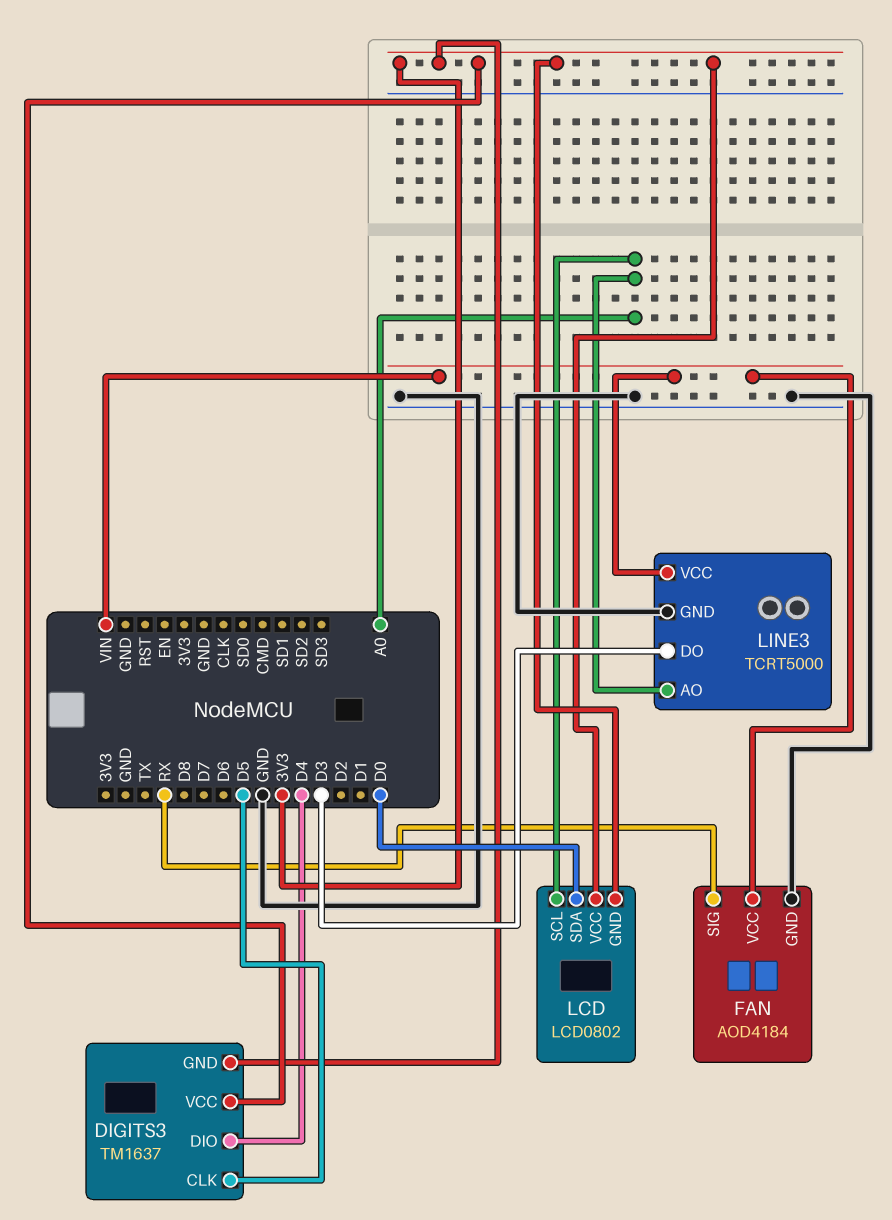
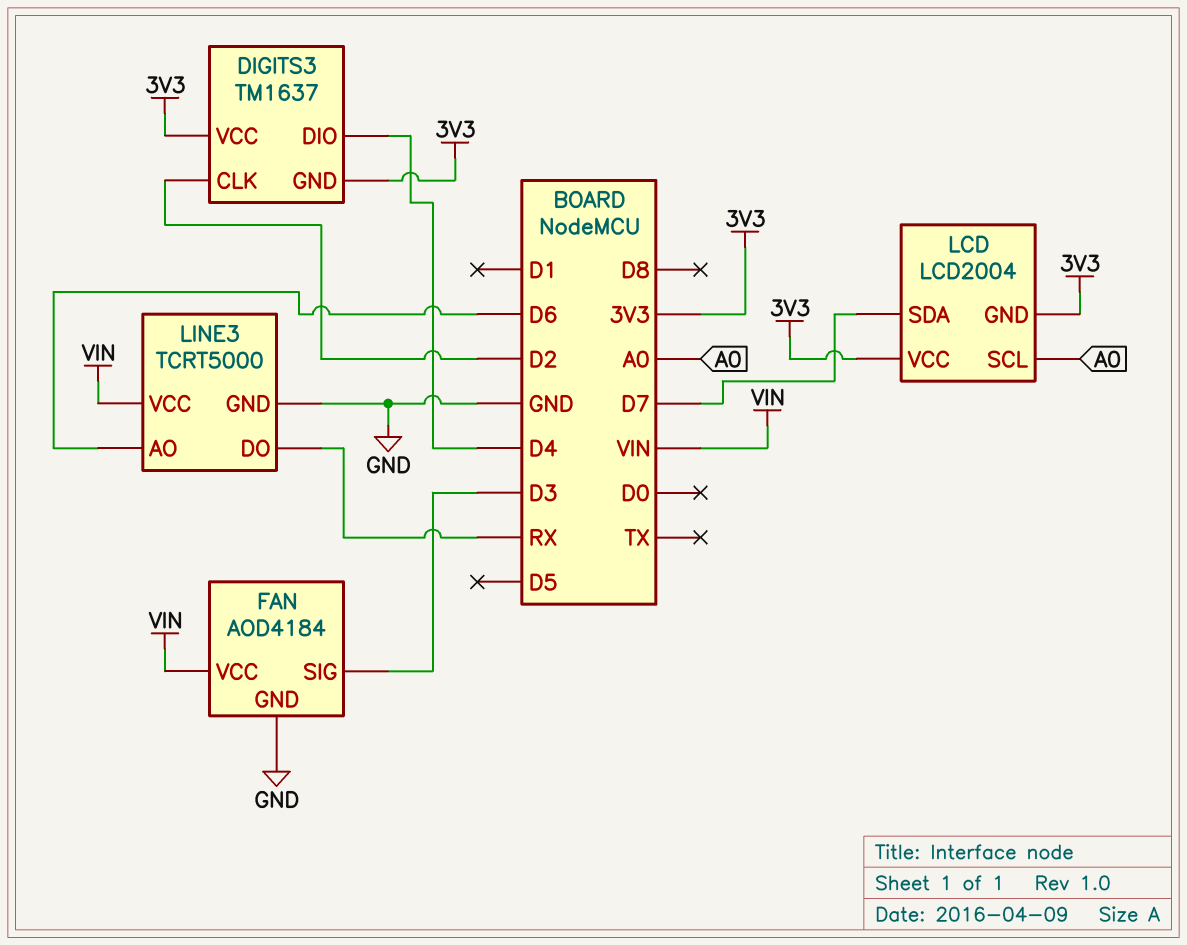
DIGITS3 pin CLK: D5 -> D2
FAN pin SIG: RX -> D3
LCD: LCD0802 -> LCD2004
LCD pin SDA: D0 -> D7
LINE3 pin AO: A0 -> D6
LINE3 pin DO: D3 -> RX

